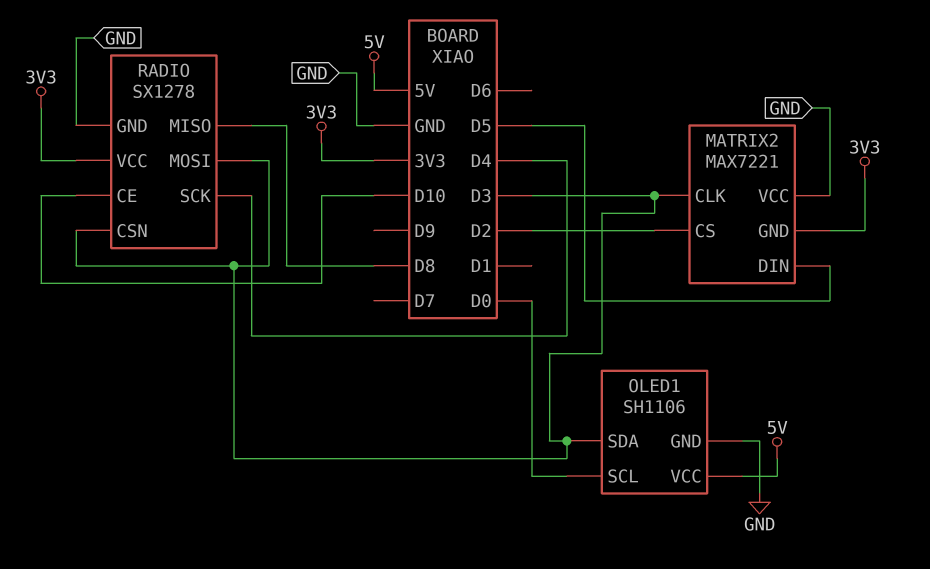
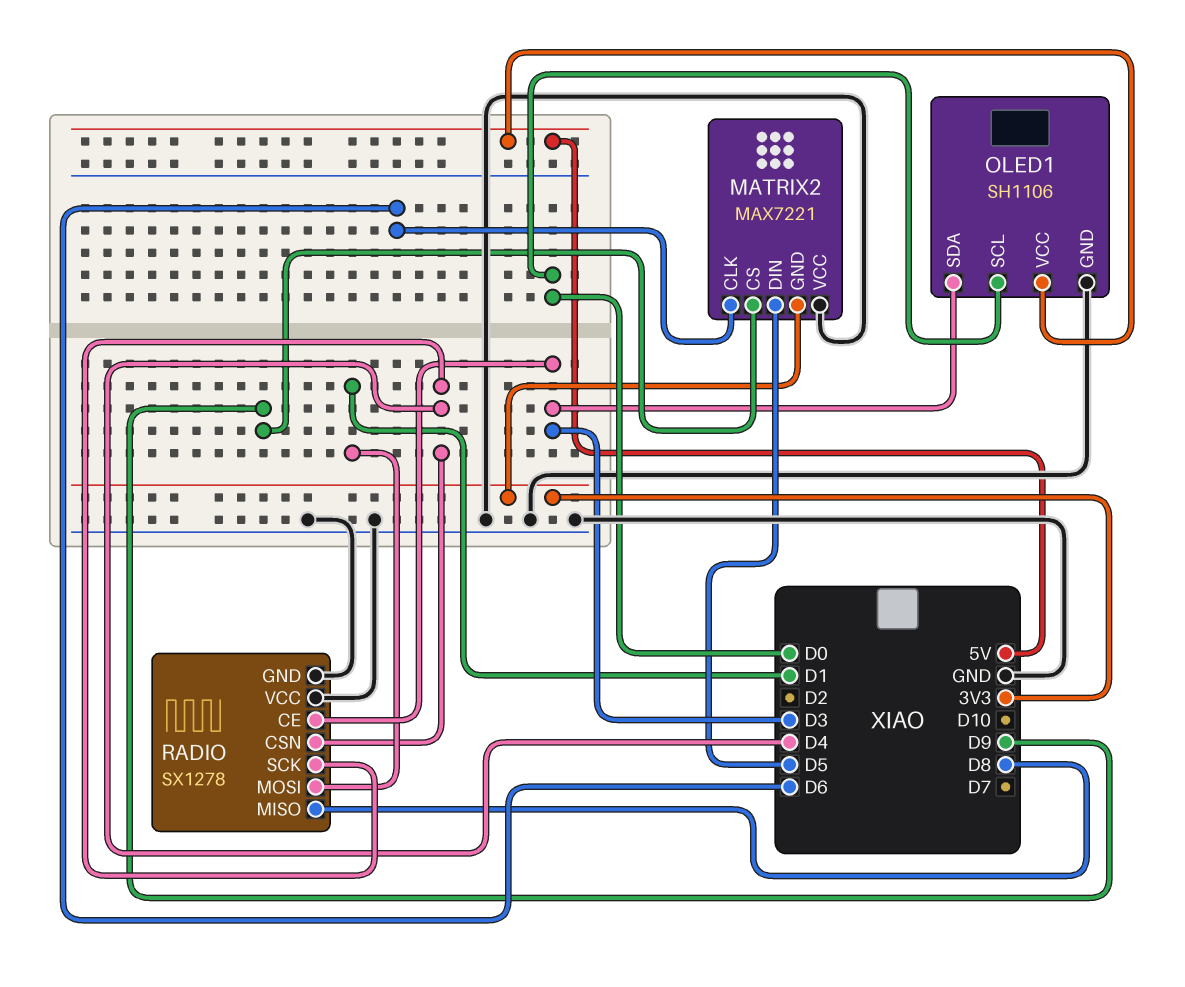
MATRIX2 pin CLK: D3 -> D6
MATRIX2 pin CS: D2 -> D9
RADIO pin CE: D10 -> D3
RADIO pin CSN: D3 -> D4
RADIO pin MOSI: D3 -> D1
RADIO pin VCC: 3V3 -> GND

